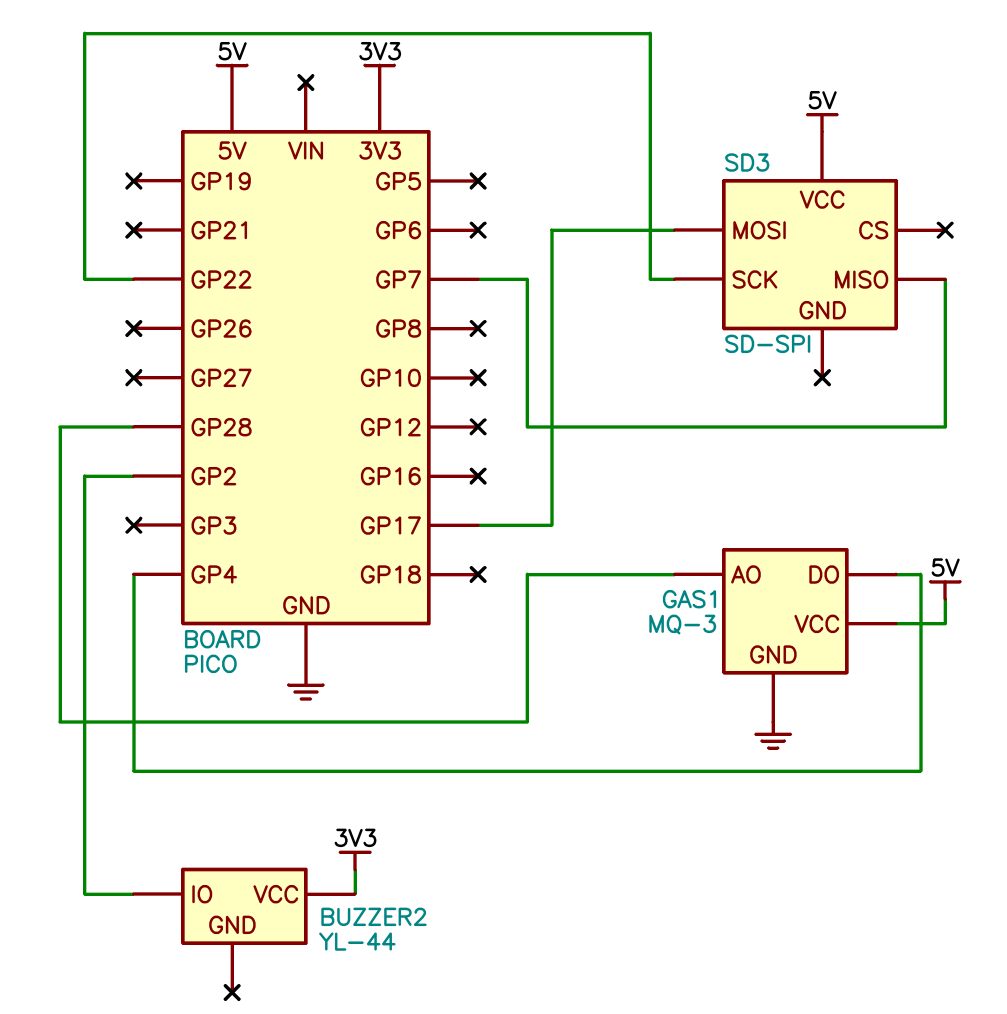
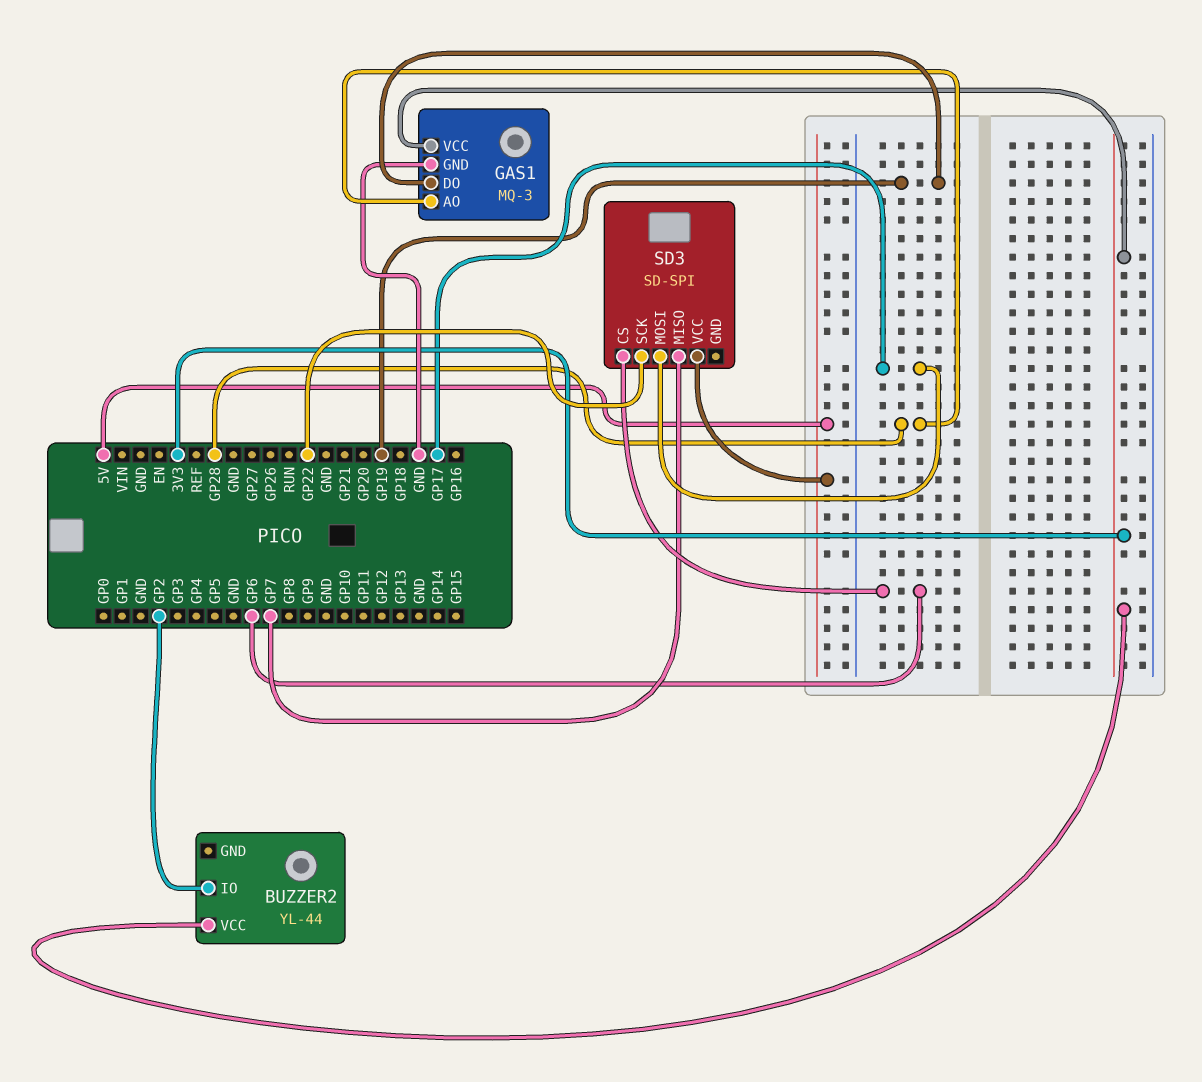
GAS1 pin DO: GP4 -> GP19
GAS1 pin VCC: 5V -> 3V3
SD3 pin CS: none -> GP6

